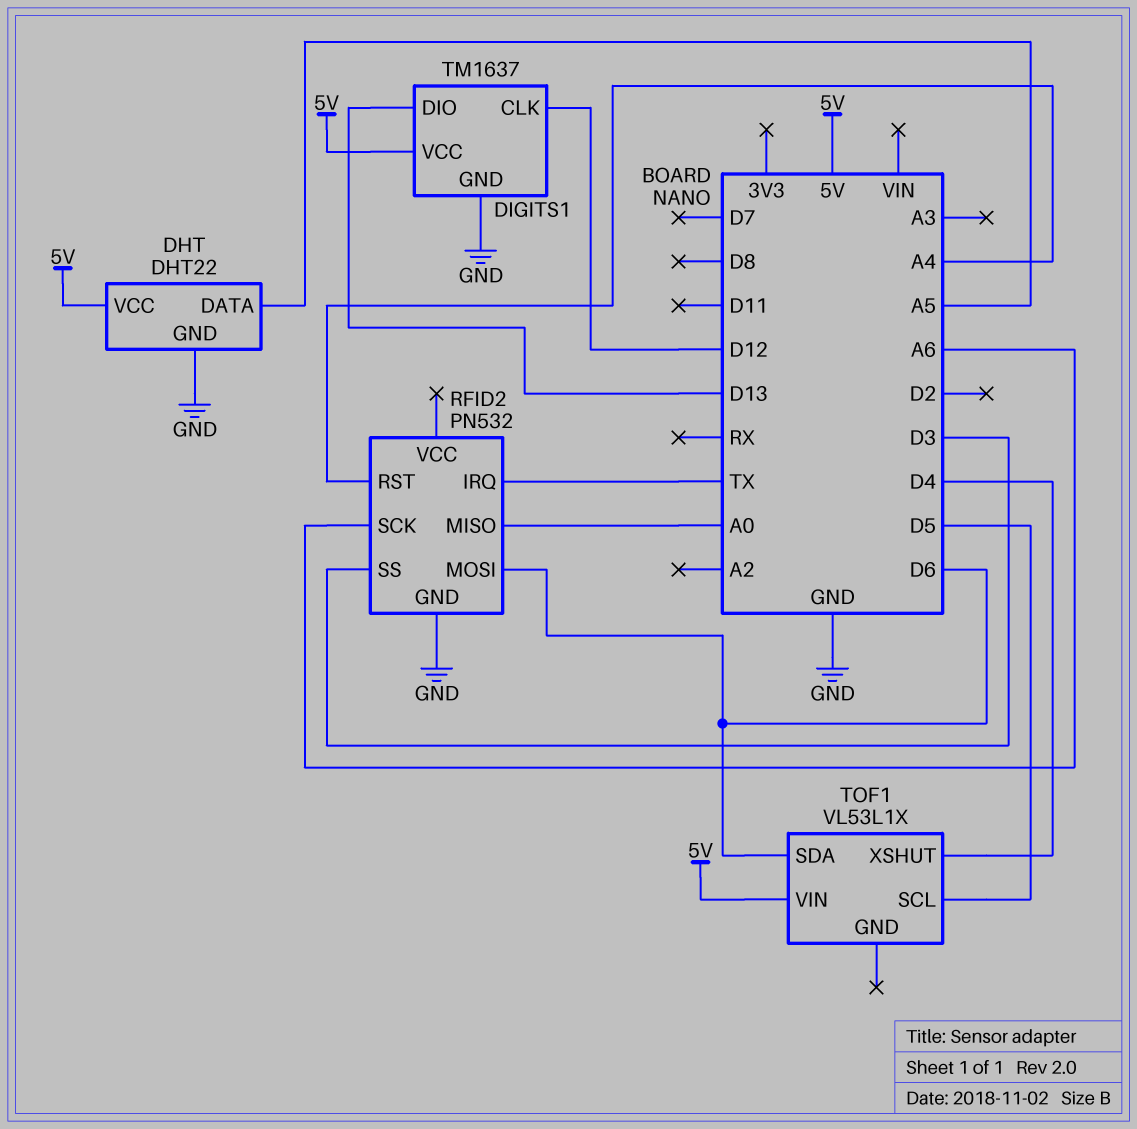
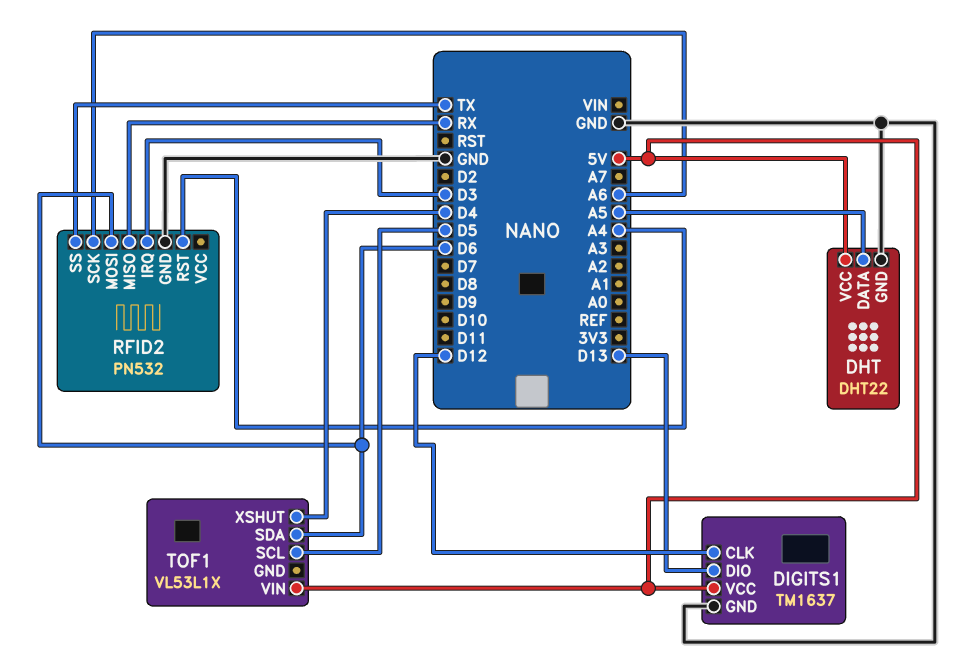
RFID2 pin IRQ: TX -> D3
RFID2 pin MISO: A0 -> RX
RFID2 pin SS: D3 -> TX

